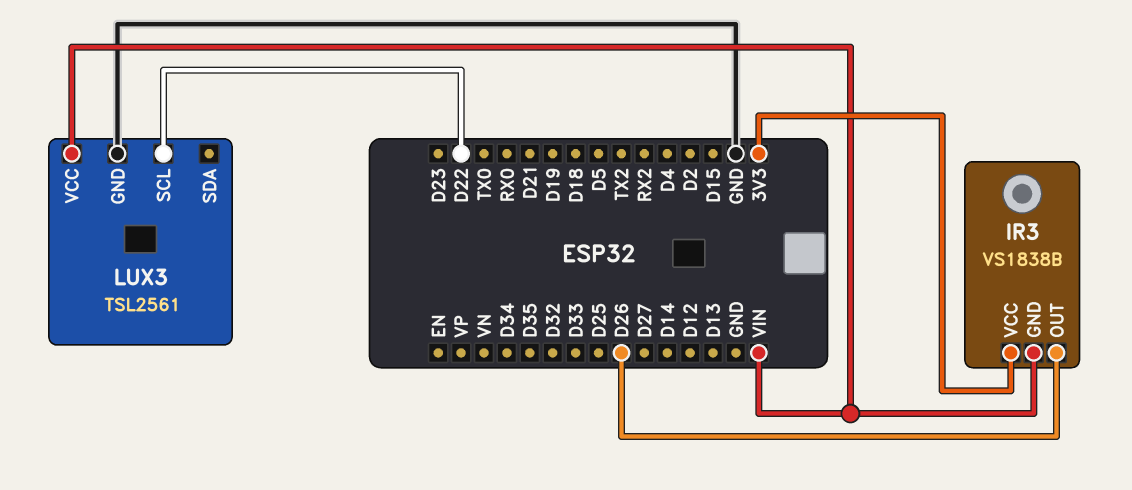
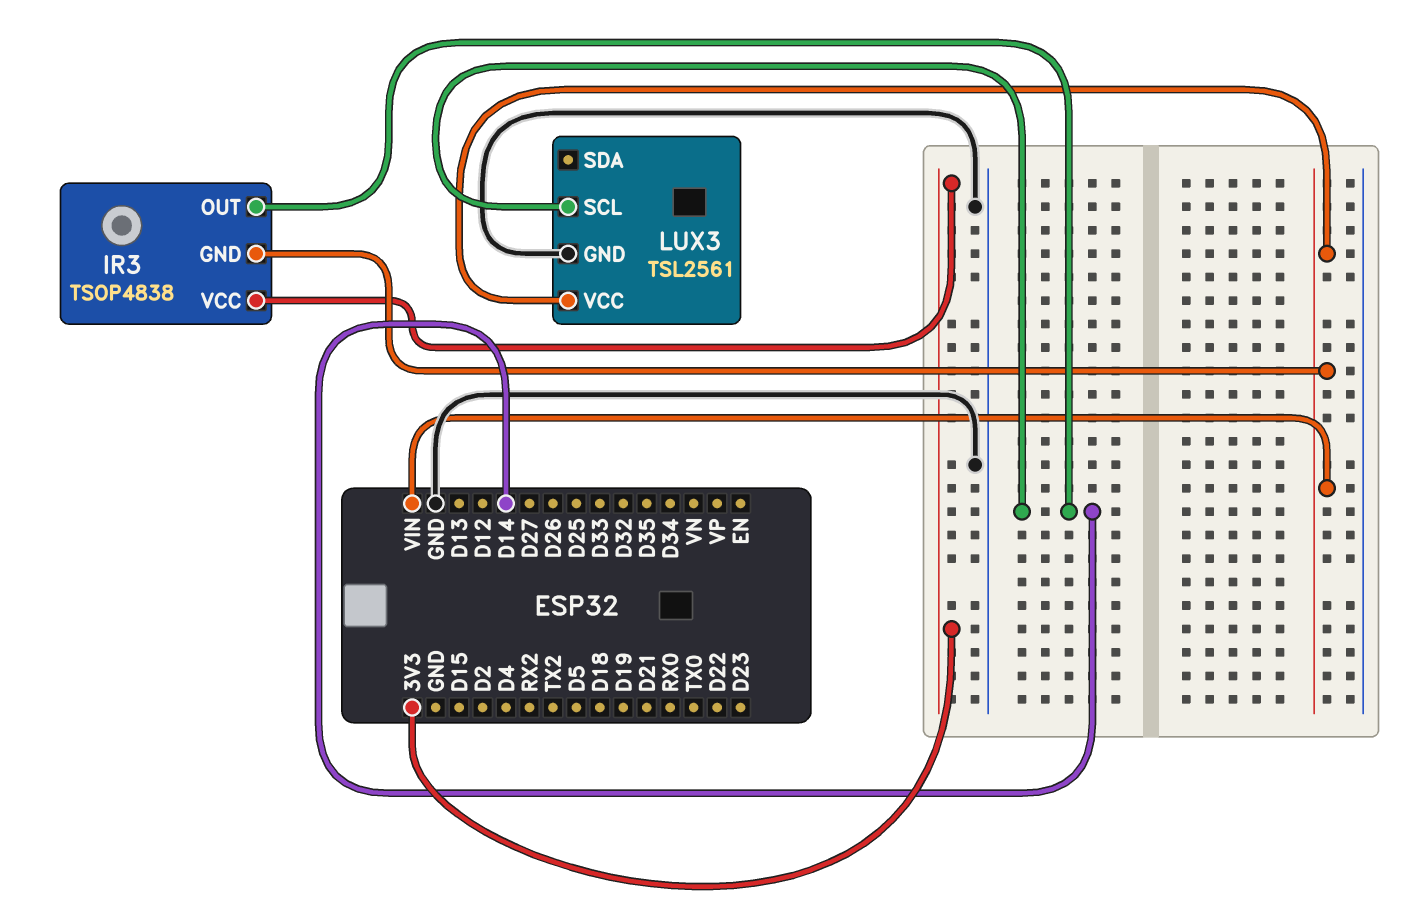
IR3: VS1838B -> TSOP4838
IR3 pin OUT: D26 -> D14
LUX3 pin SCL: D22 -> D14

